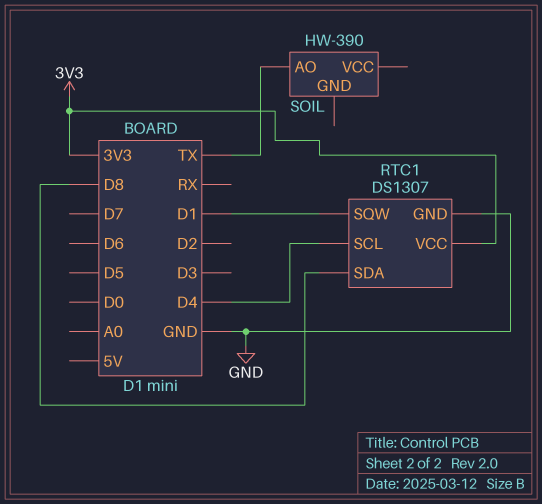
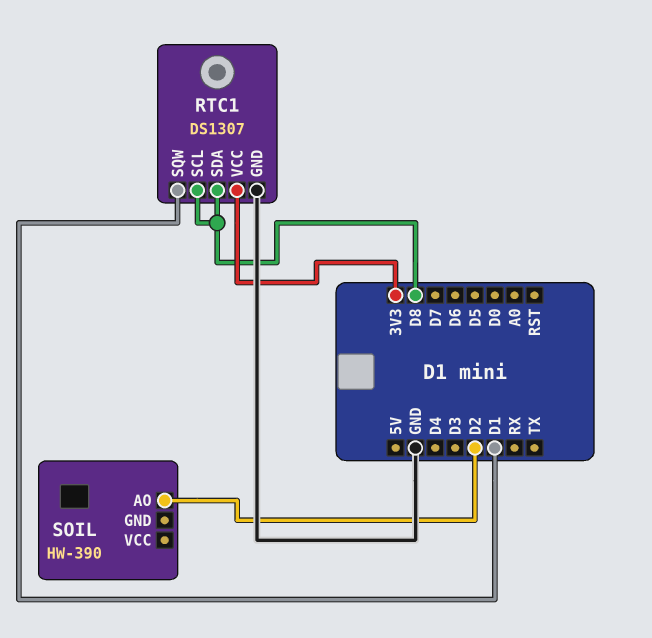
RTC1 pin SCL: D4 -> D8
SOIL pin AO: TX -> D2

